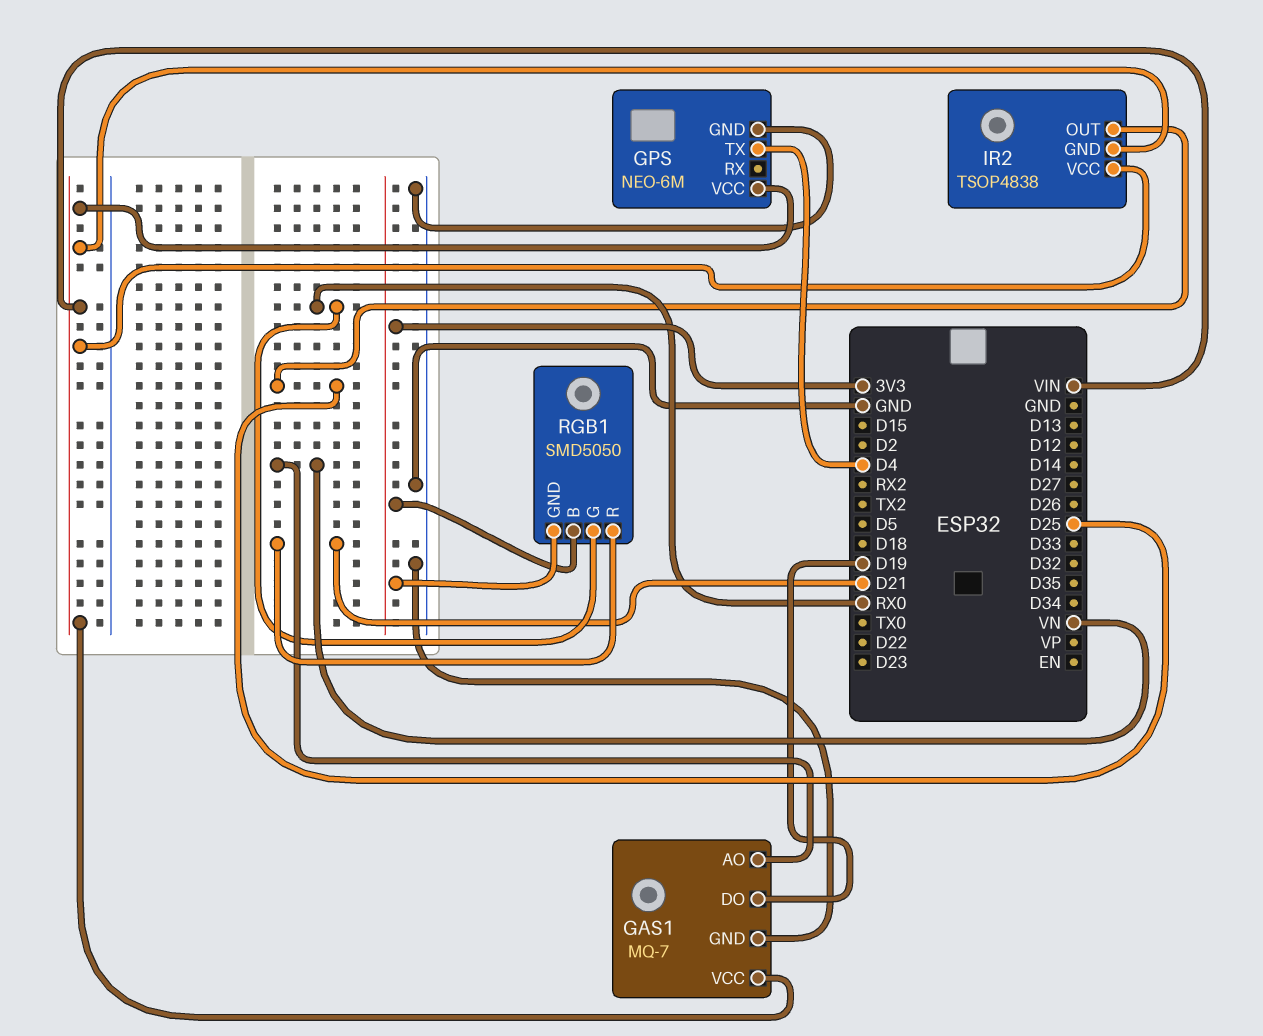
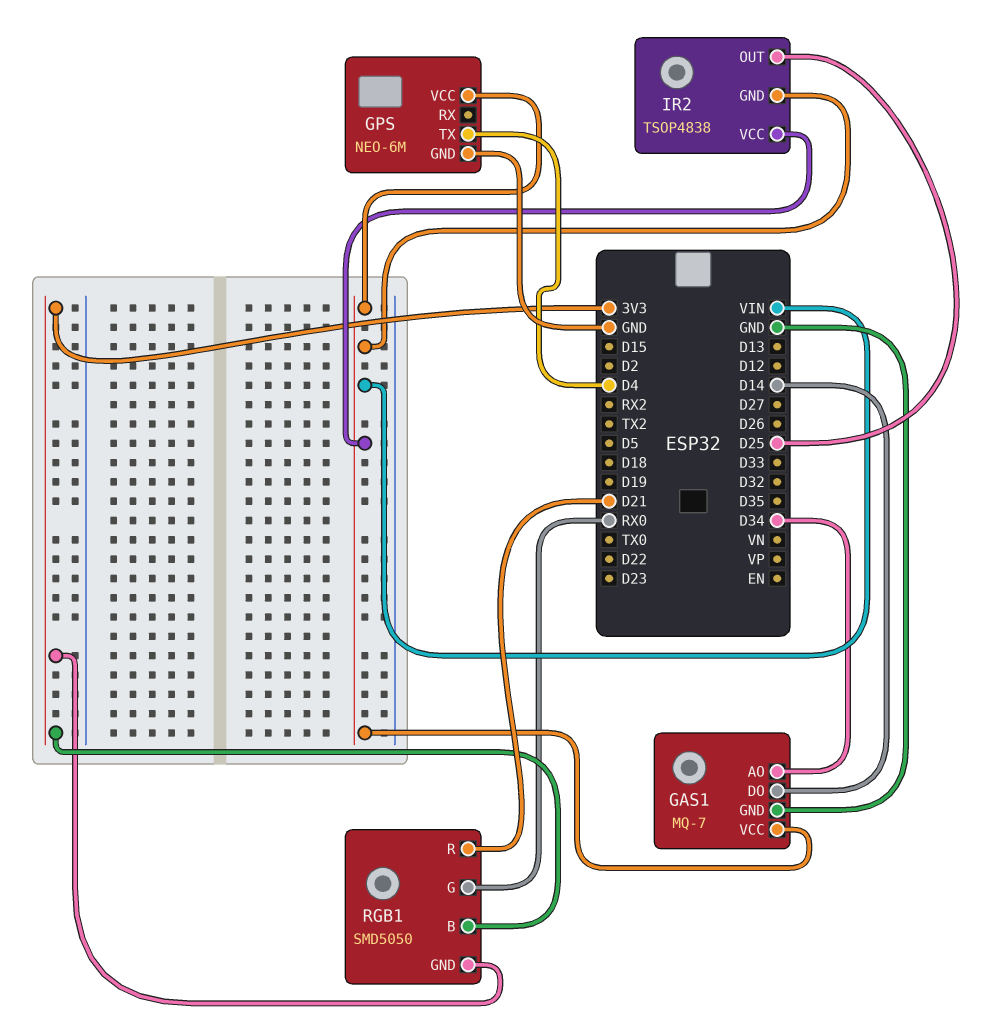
GAS1 pin AO: VN -> D34
GAS1 pin DO: D19 -> D14

